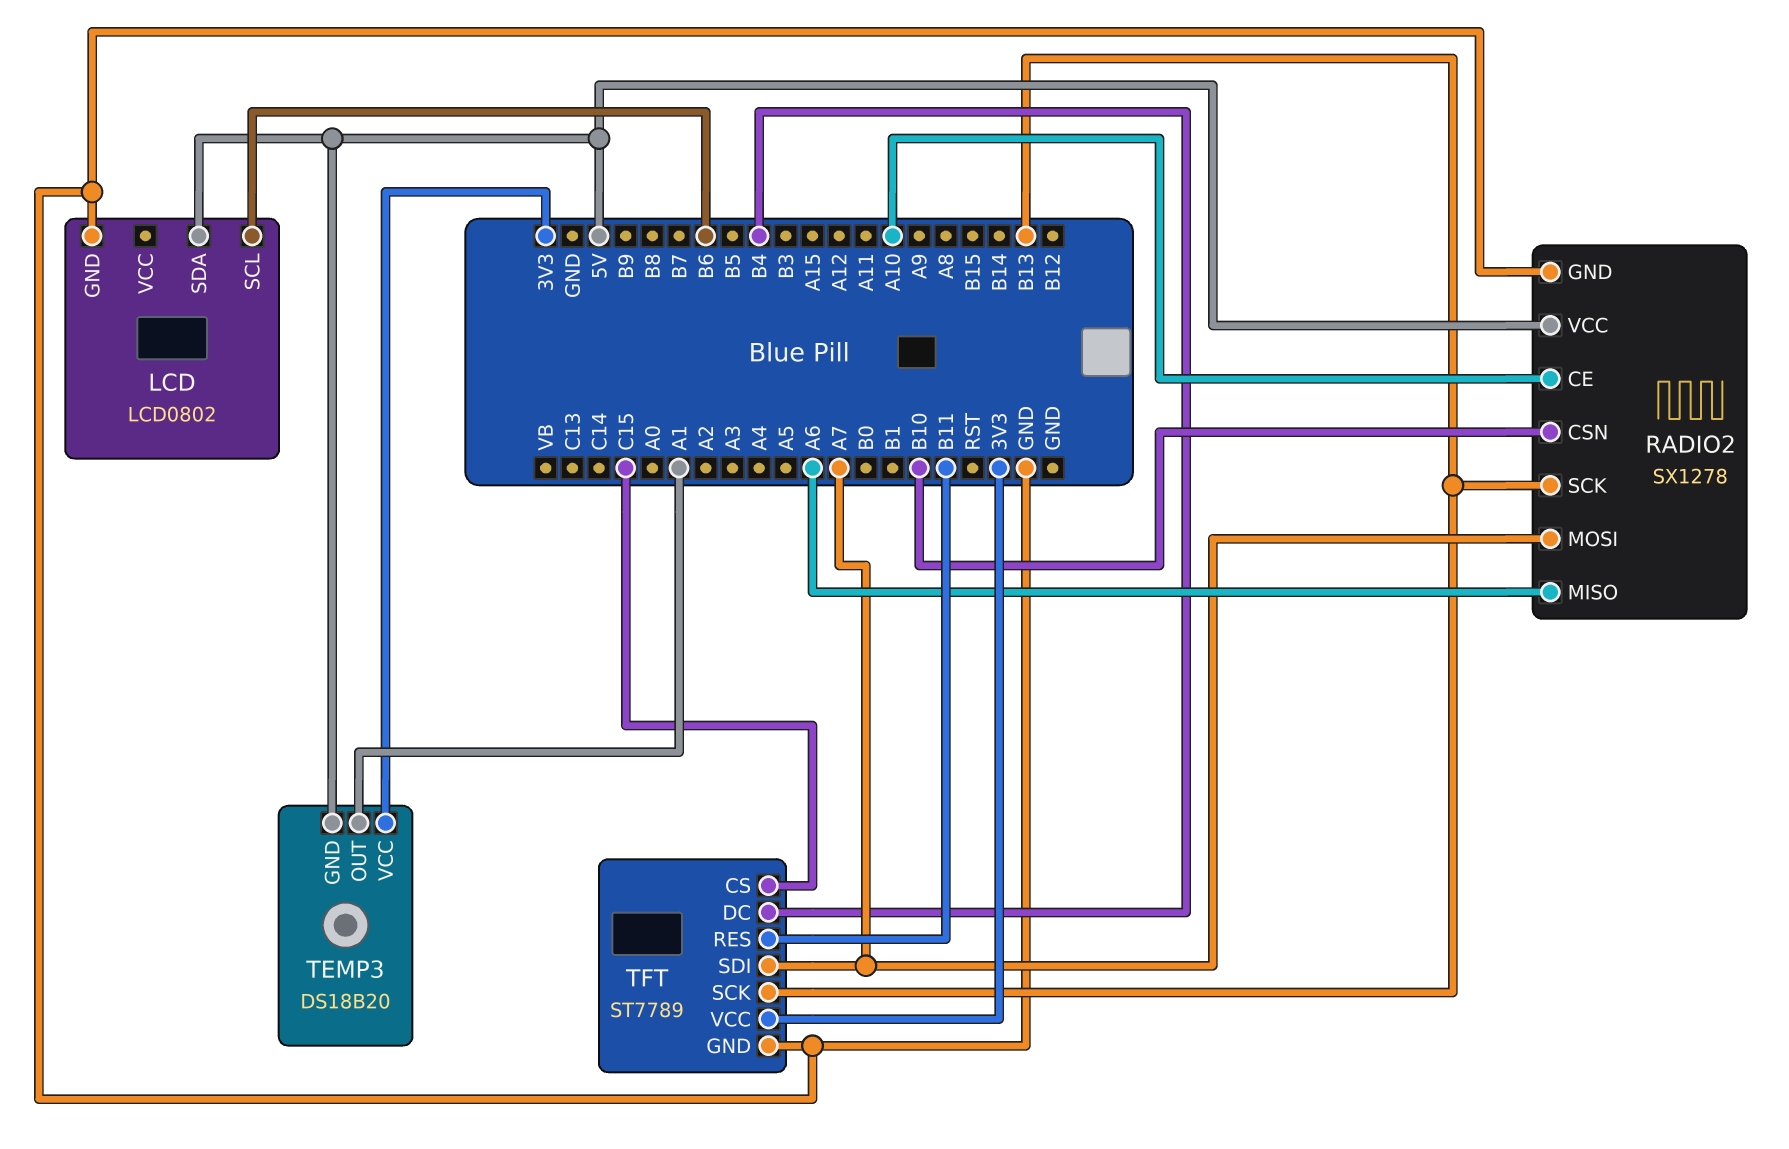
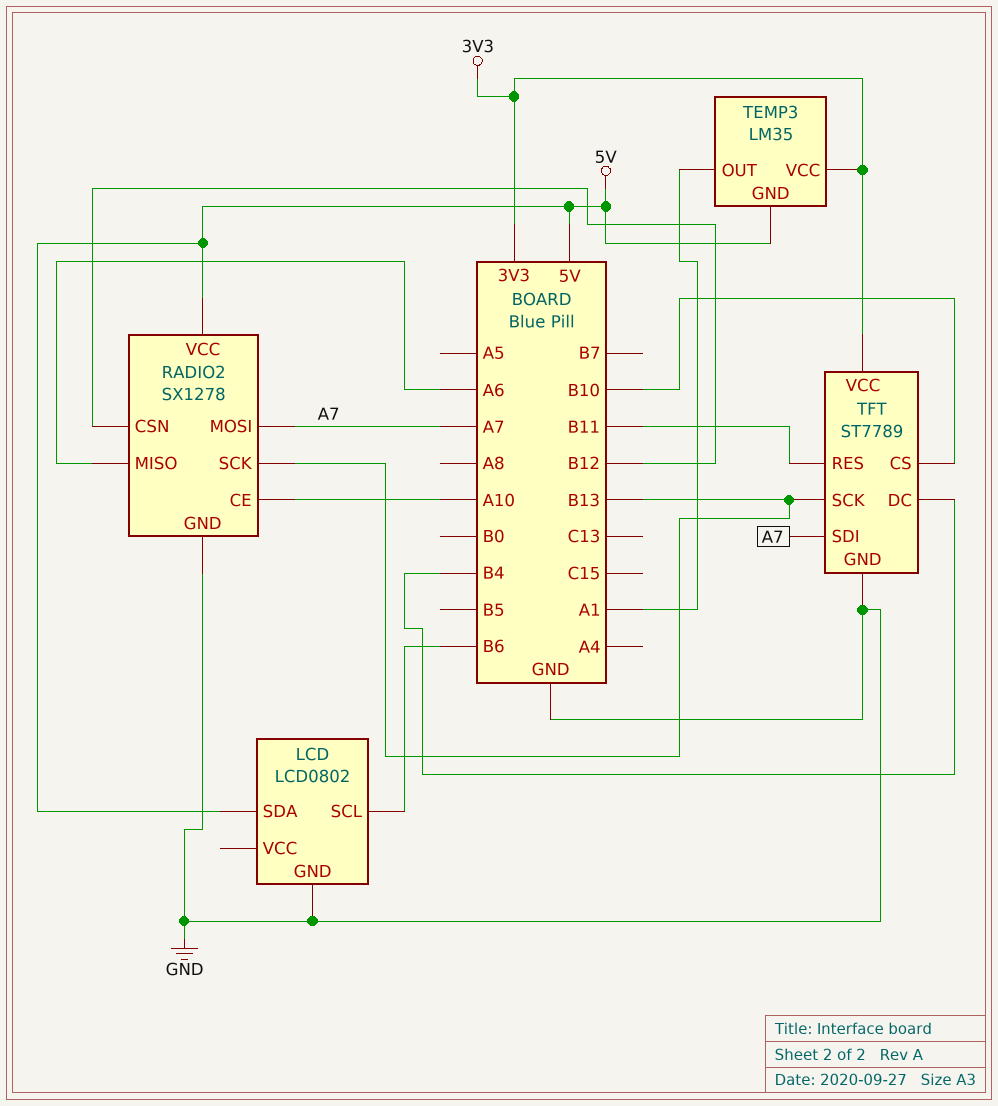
RADIO2 pin CSN: B10 -> B12
TEMP3: DS18B20 -> LM35
TFT pin CS: C15 -> B10

